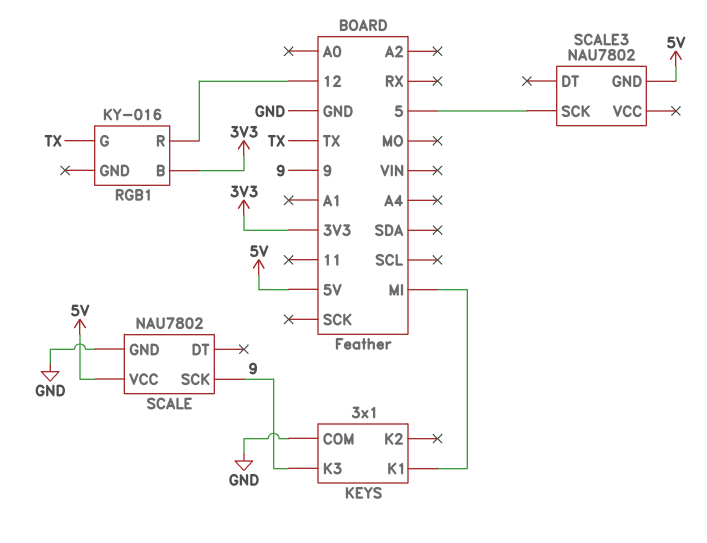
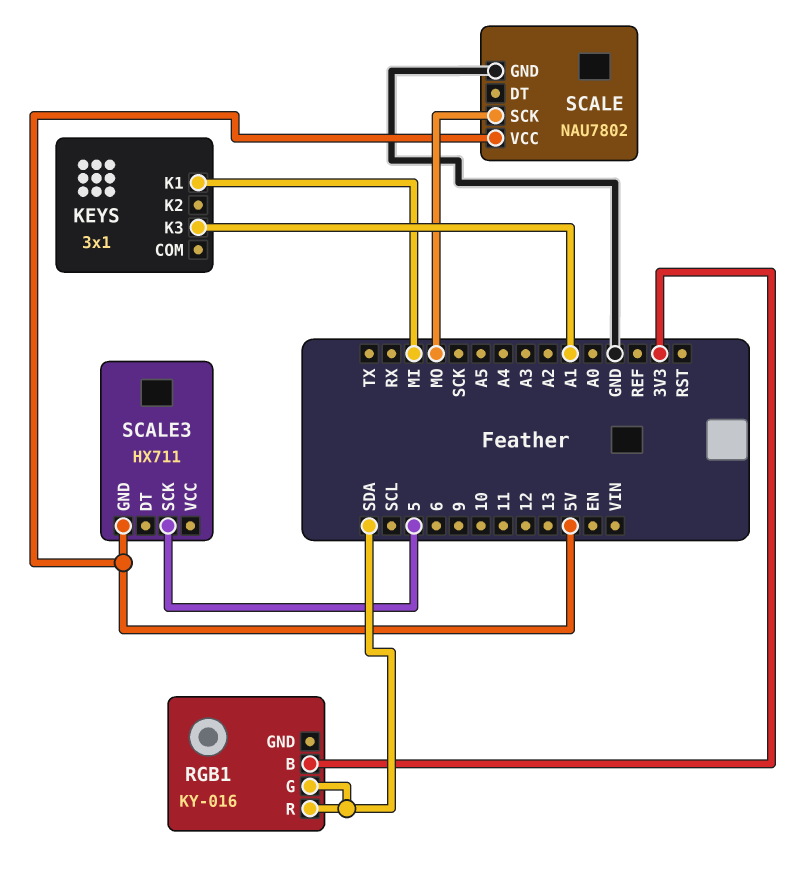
KEYS pin COM: GND -> none
KEYS pin K3: 9 -> A1
RGB1 pin G: TX -> SDA
RGB1 pin R: 12 -> SDA
SCALE pin SCK: 9 -> MO
SCALE3: NAU7802 -> HX711

